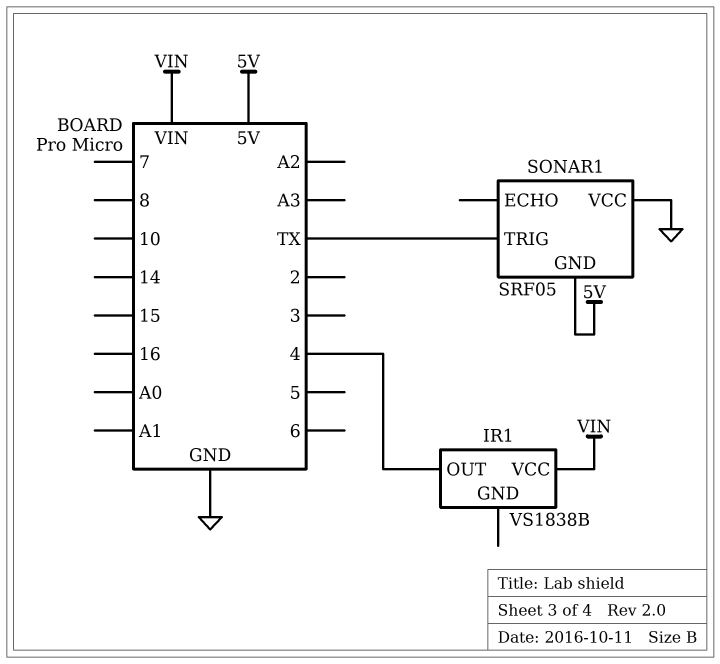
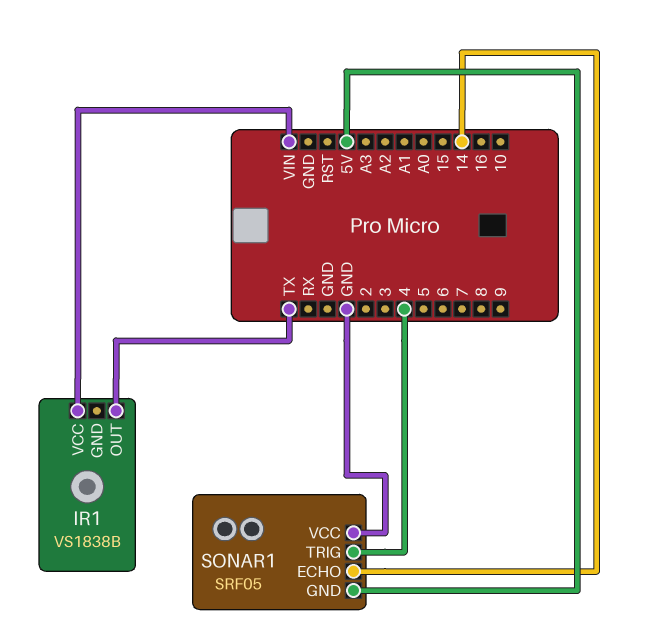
IR1 pin OUT: 4 -> TX
SONAR1 pin ECHO: none -> 14
SONAR1 pin TRIG: TX -> 4

